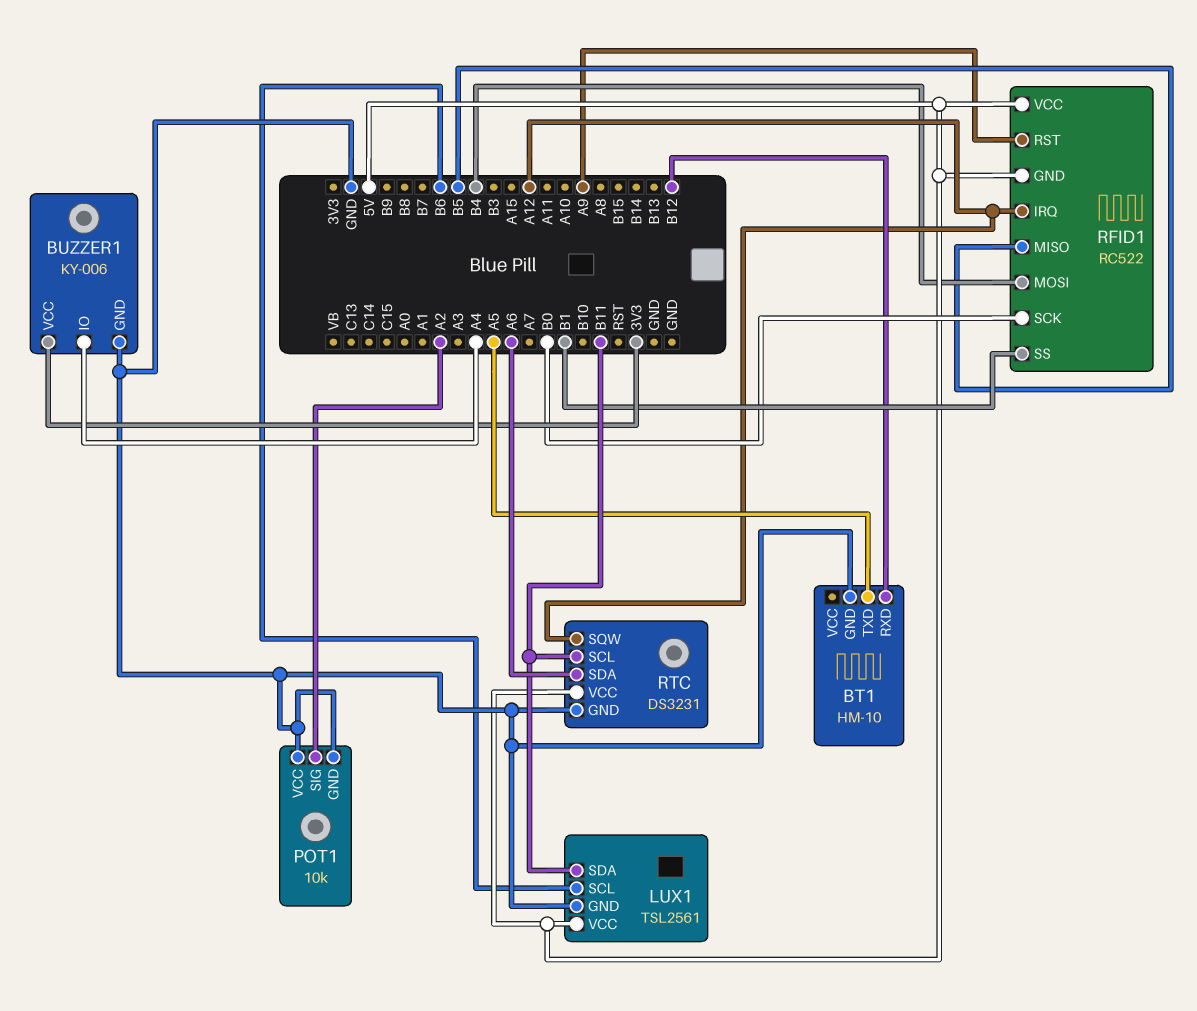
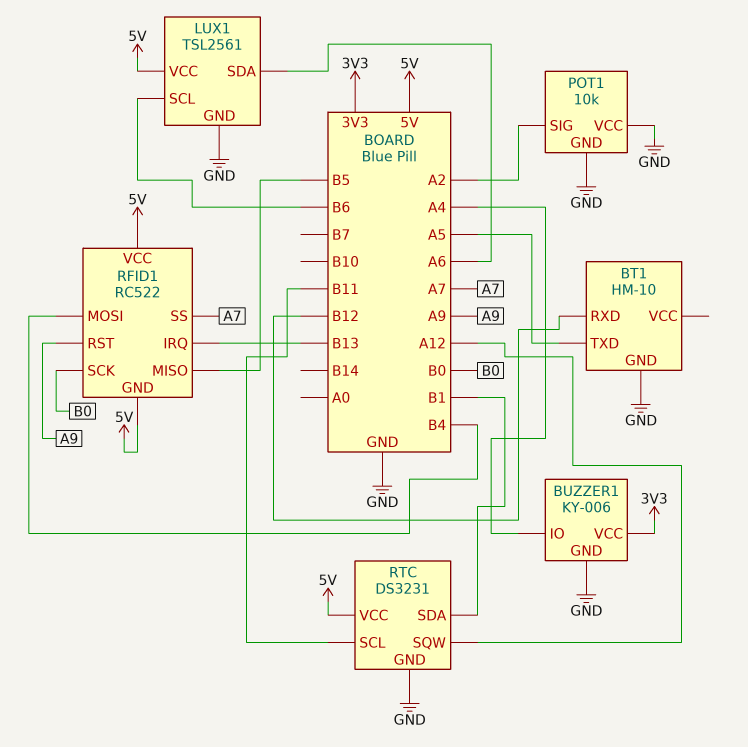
LUX1 pin SDA: B11 -> A6
RFID1 pin IRQ: A12 -> B13
RFID1 pin SS: B1 -> A7
RTC pin SDA: A6 -> B1

